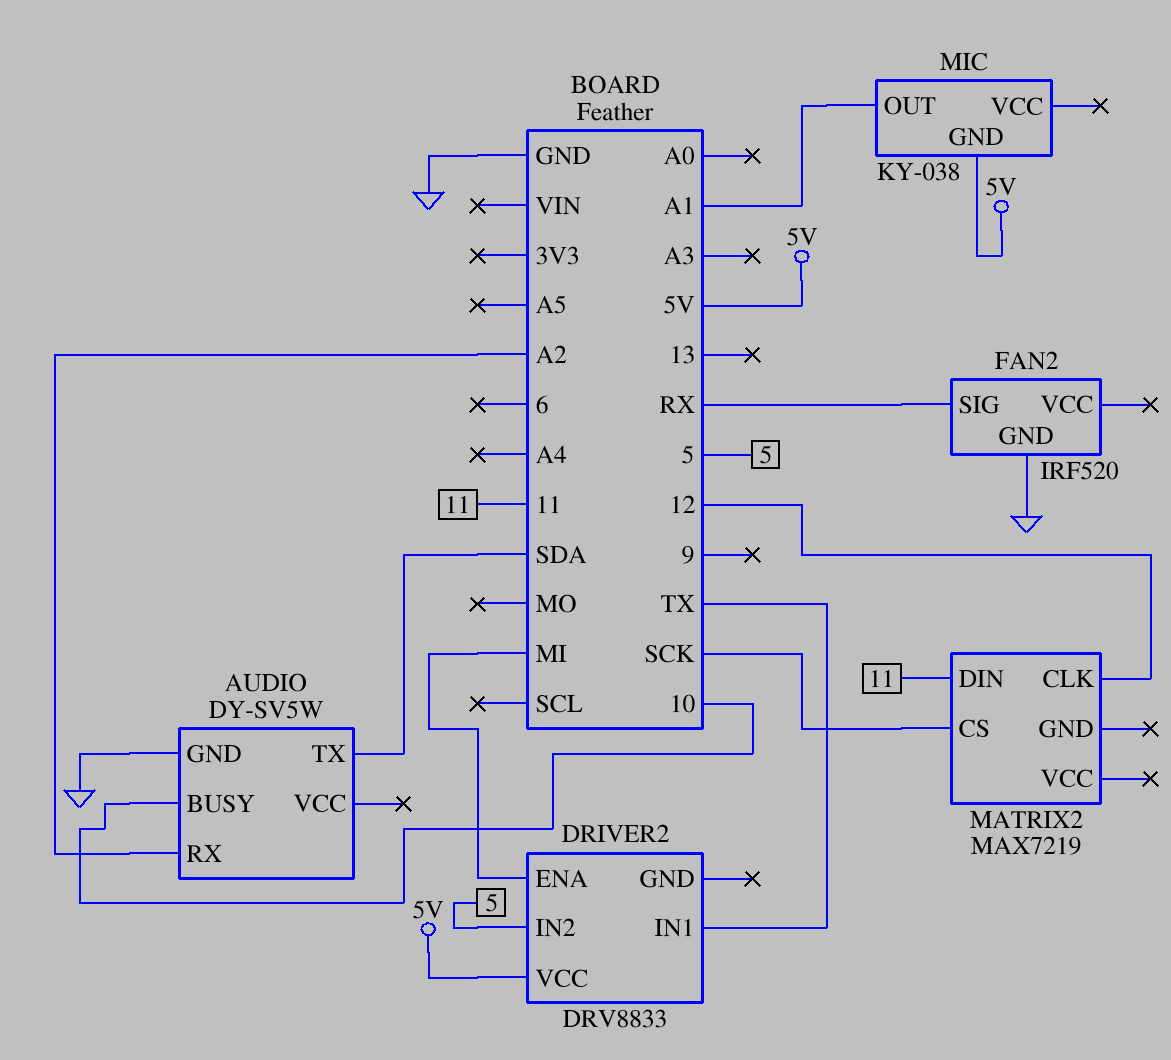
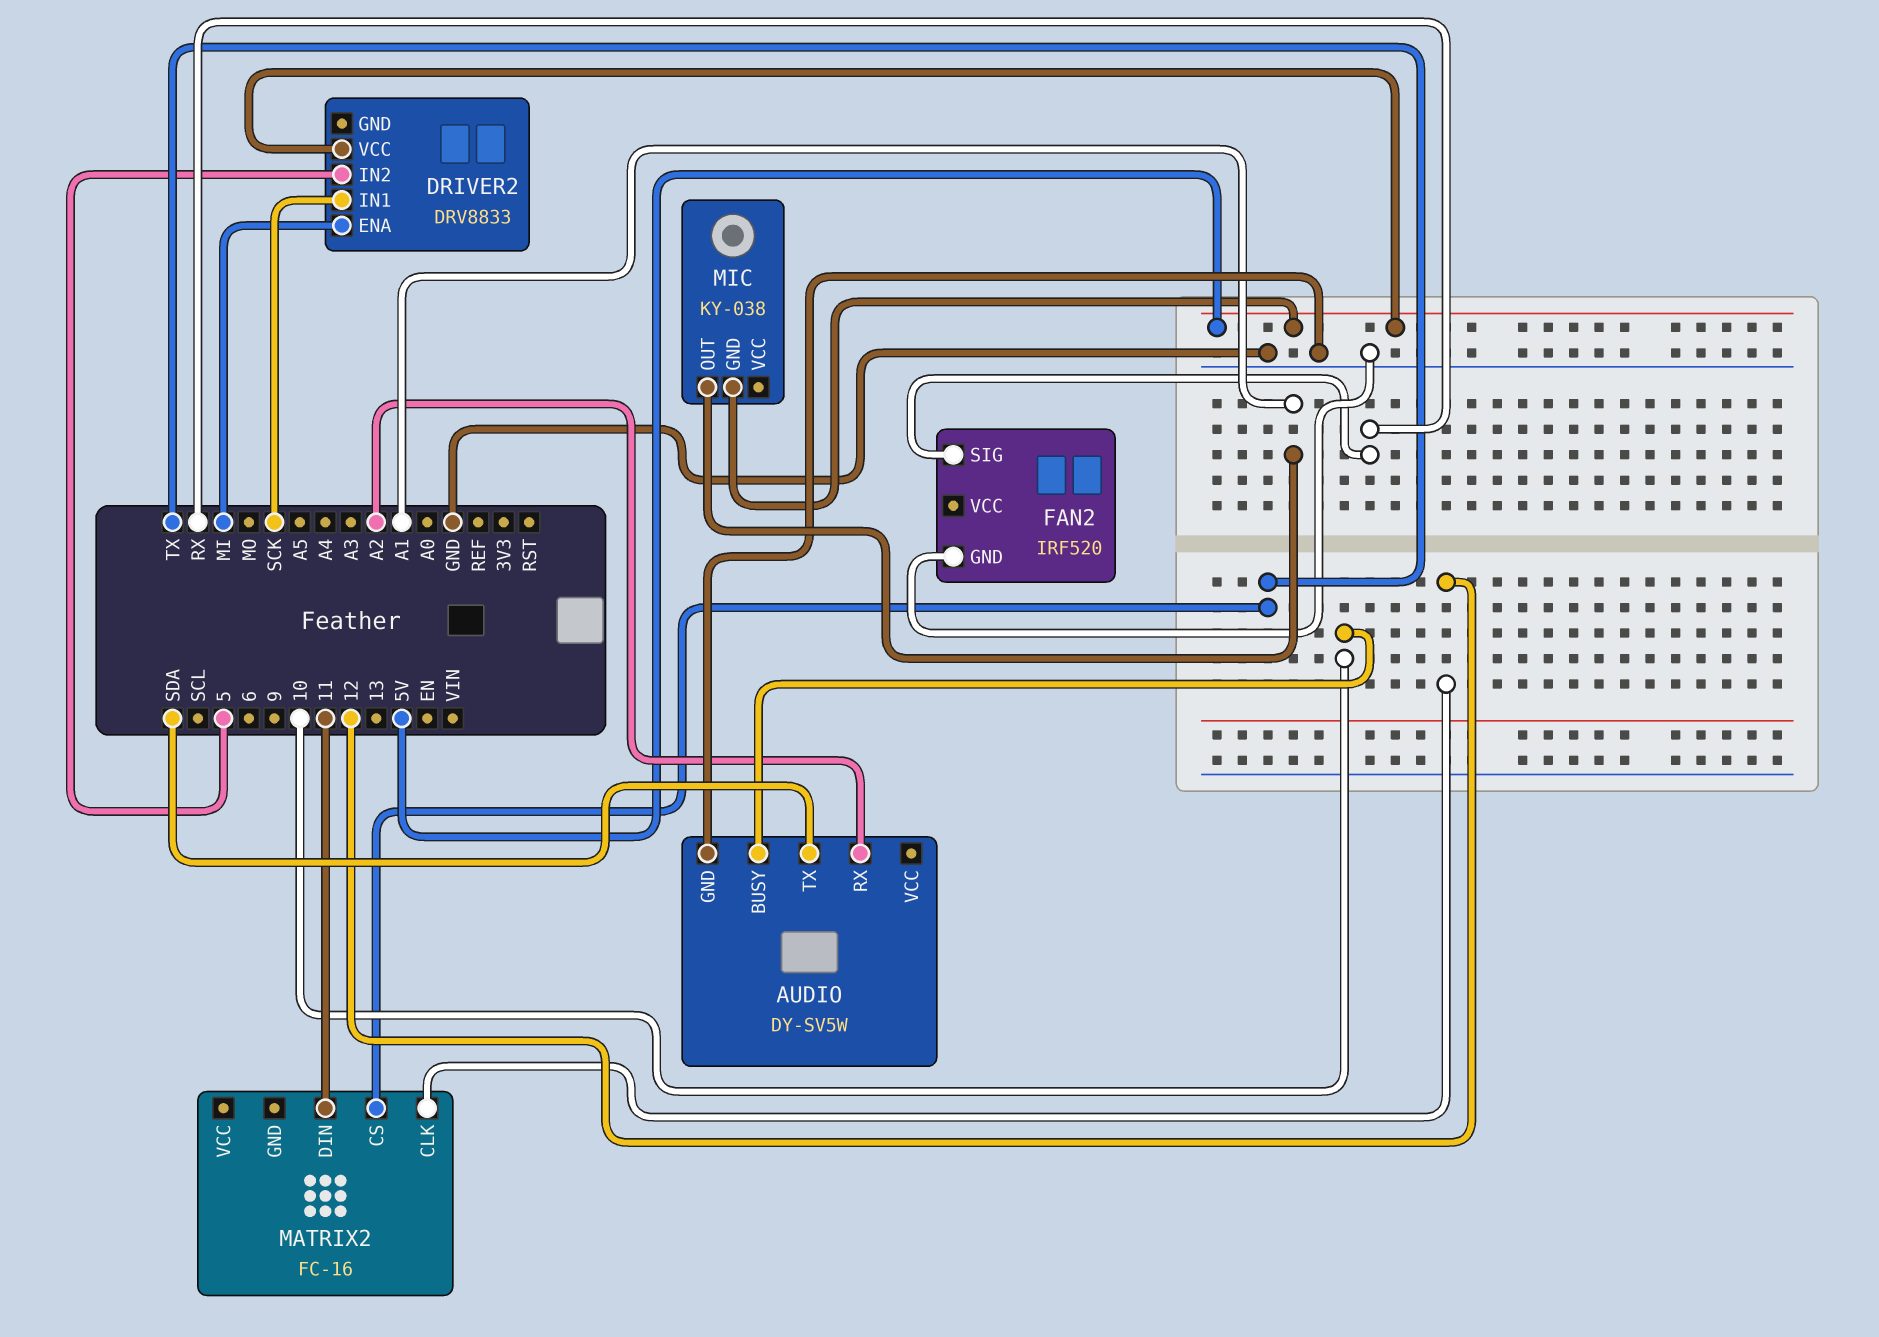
DRIVER2 pin IN1: TX -> SCK
MATRIX2: MAX7219 -> FC-16
MATRIX2 pin CS: SCK -> TX

